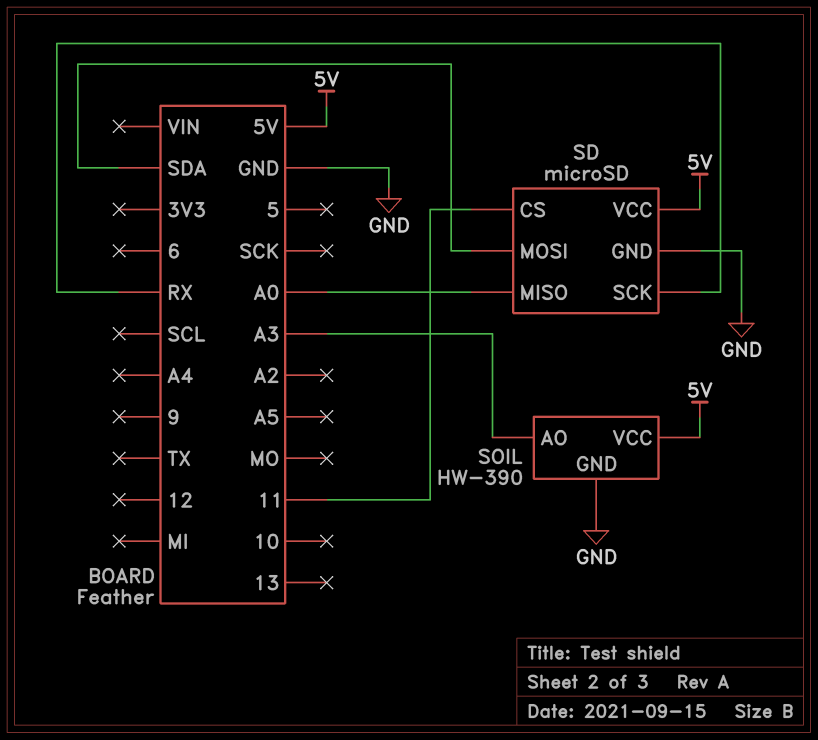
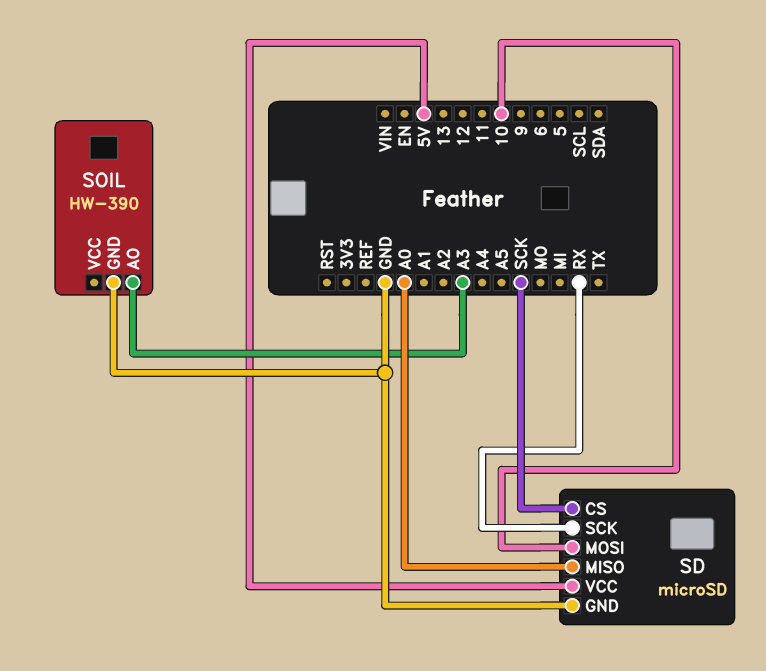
SD pin CS: 11 -> SCK
SD pin MOSI: SDA -> 10
SOIL pin VCC: 5V -> none

